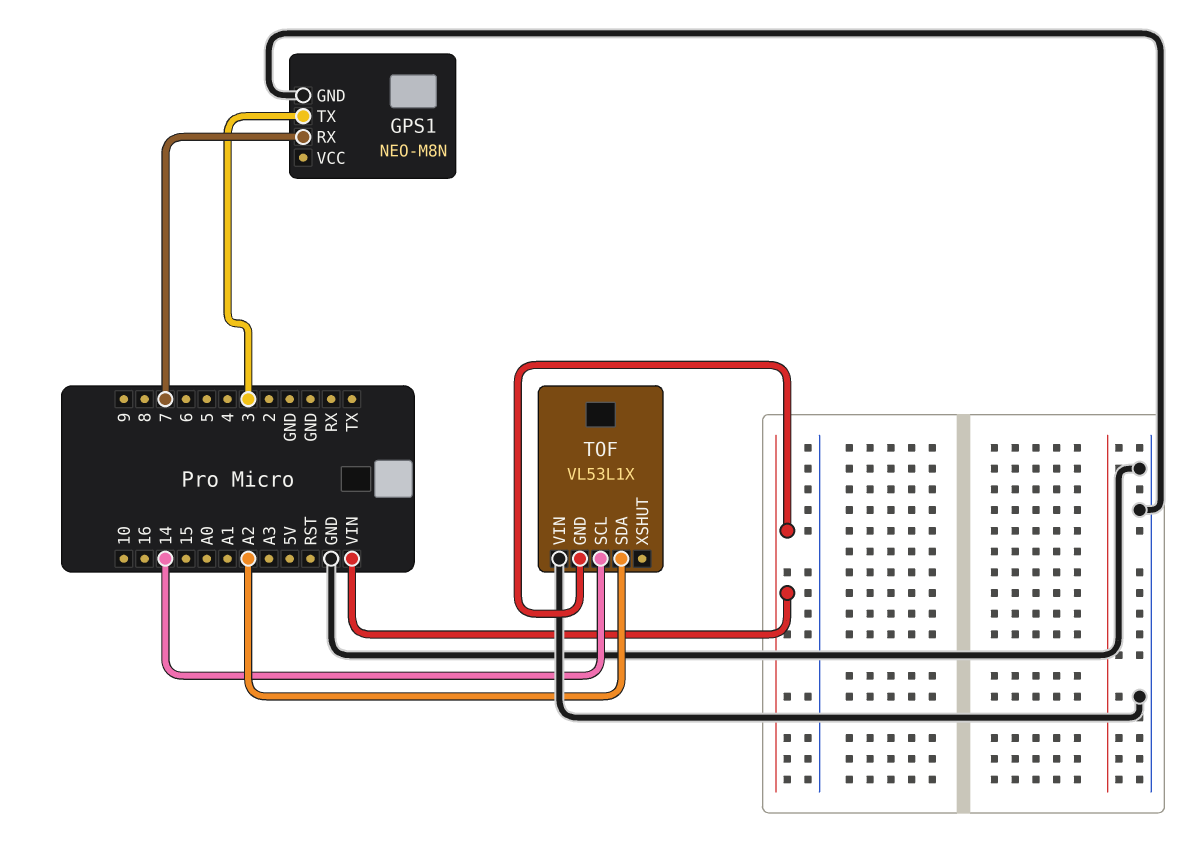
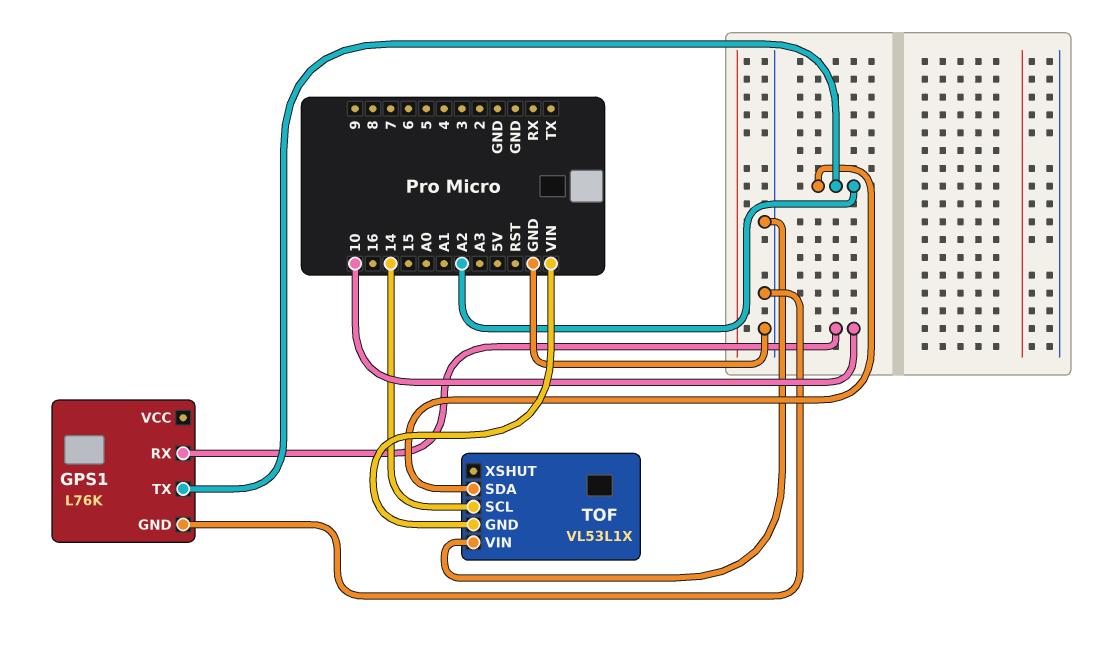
GPS1: NEO-M8N -> L76K
GPS1 pin RX: 7 -> 10
GPS1 pin TX: 3 -> A2

